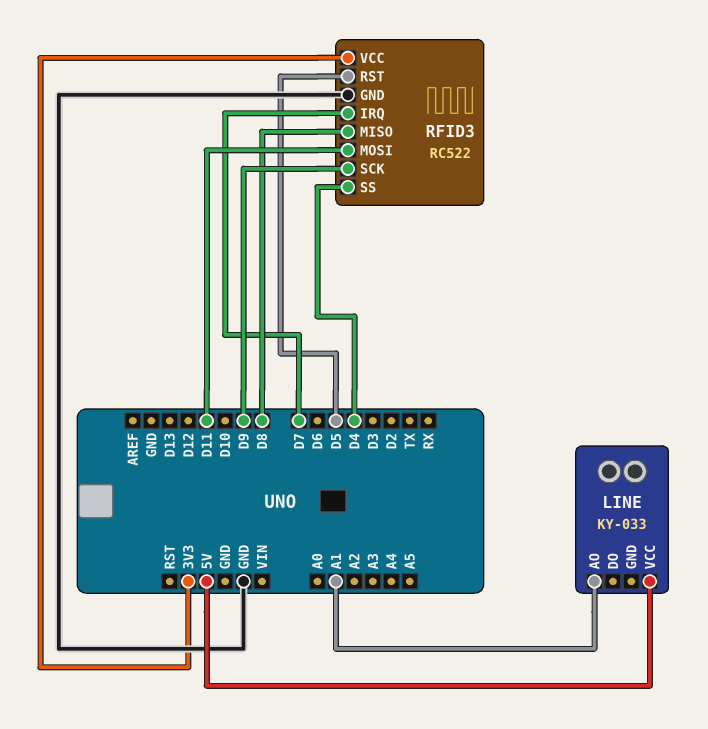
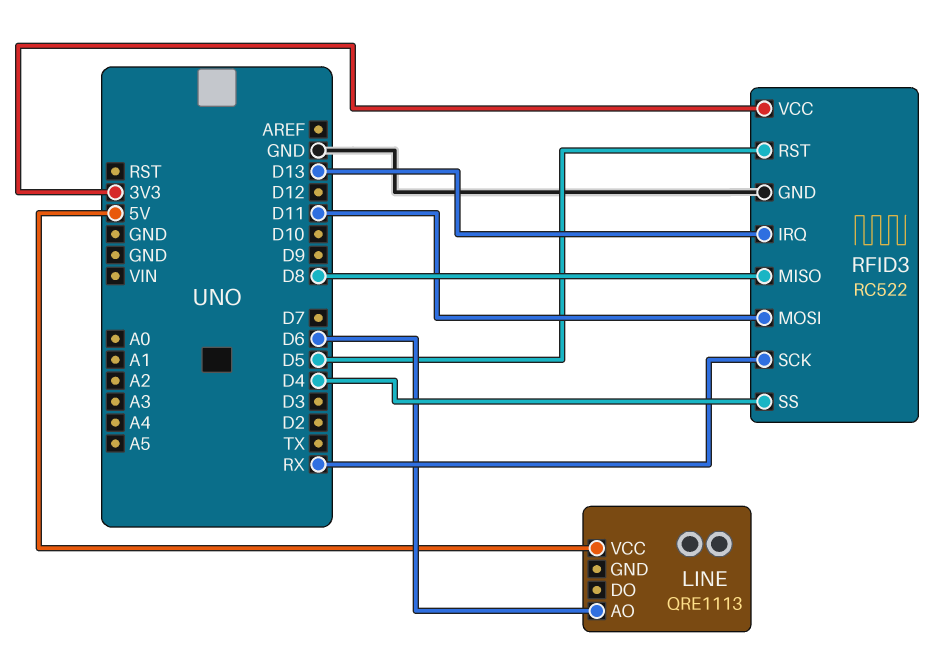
LINE: KY-033 -> QRE1113
LINE pin AO: A1 -> D6
RFID3 pin IRQ: D7 -> D13
RFID3 pin SCK: D9 -> RX

